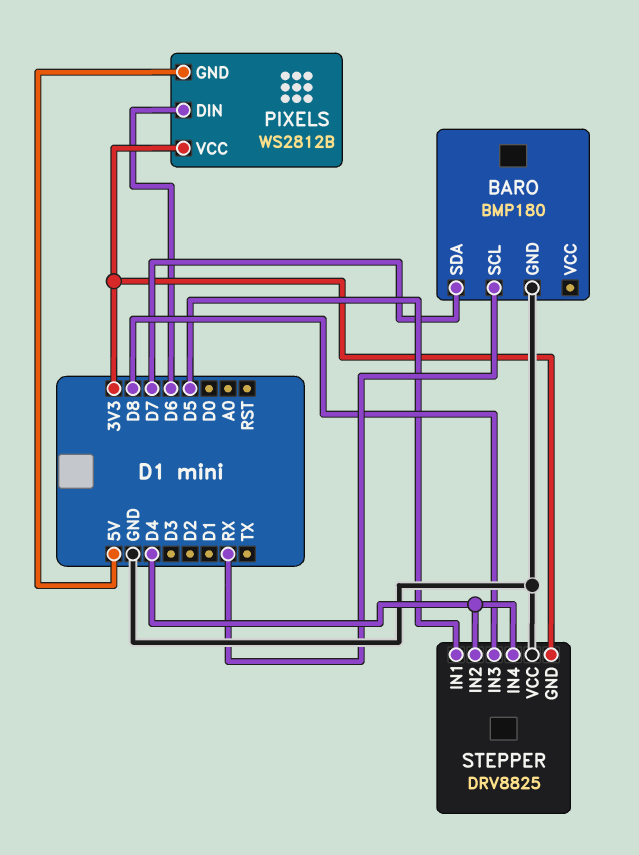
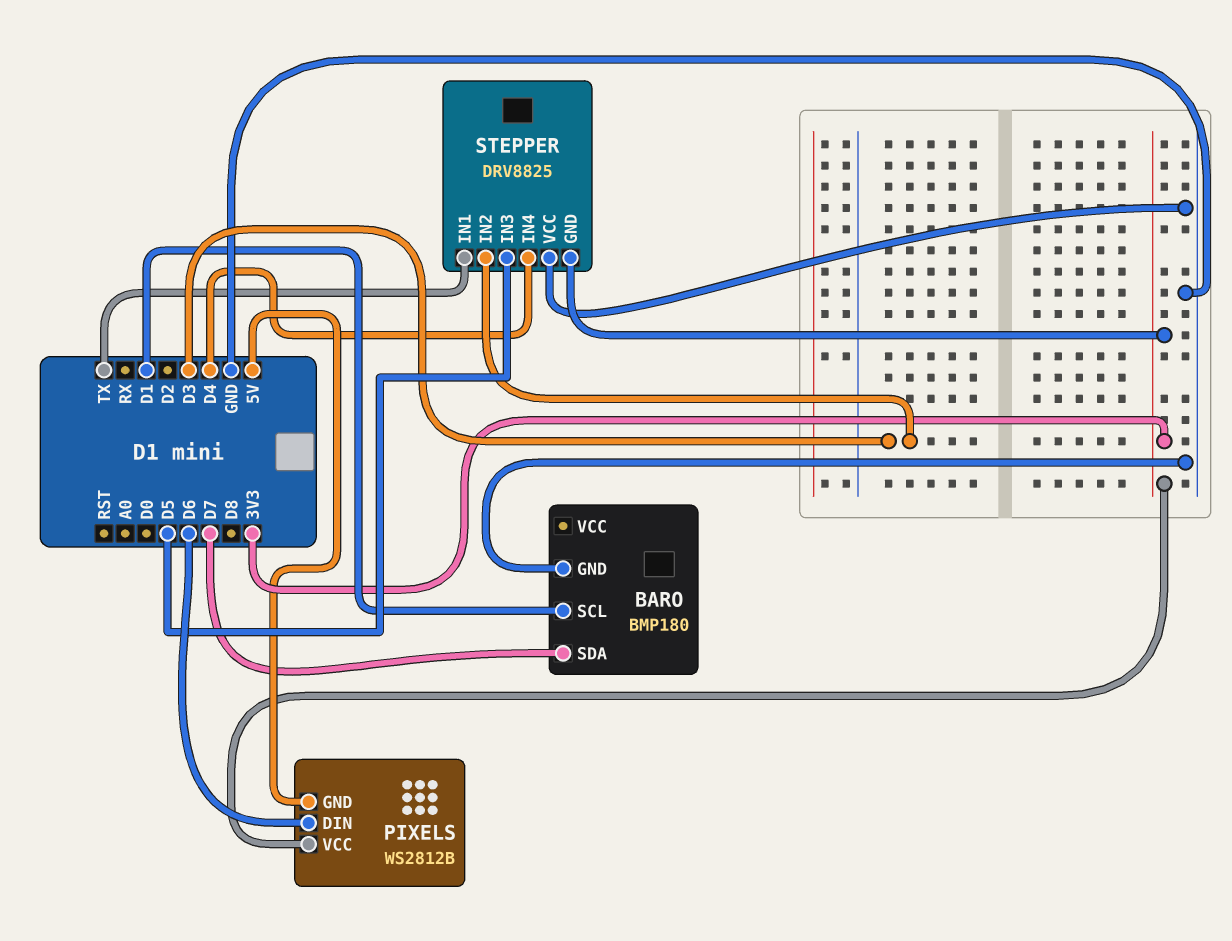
BARO pin SCL: RX -> D1
STEPPER pin IN1: D5 -> TX
STEPPER pin IN2: D4 -> D3
STEPPER pin IN3: D8 -> D5

